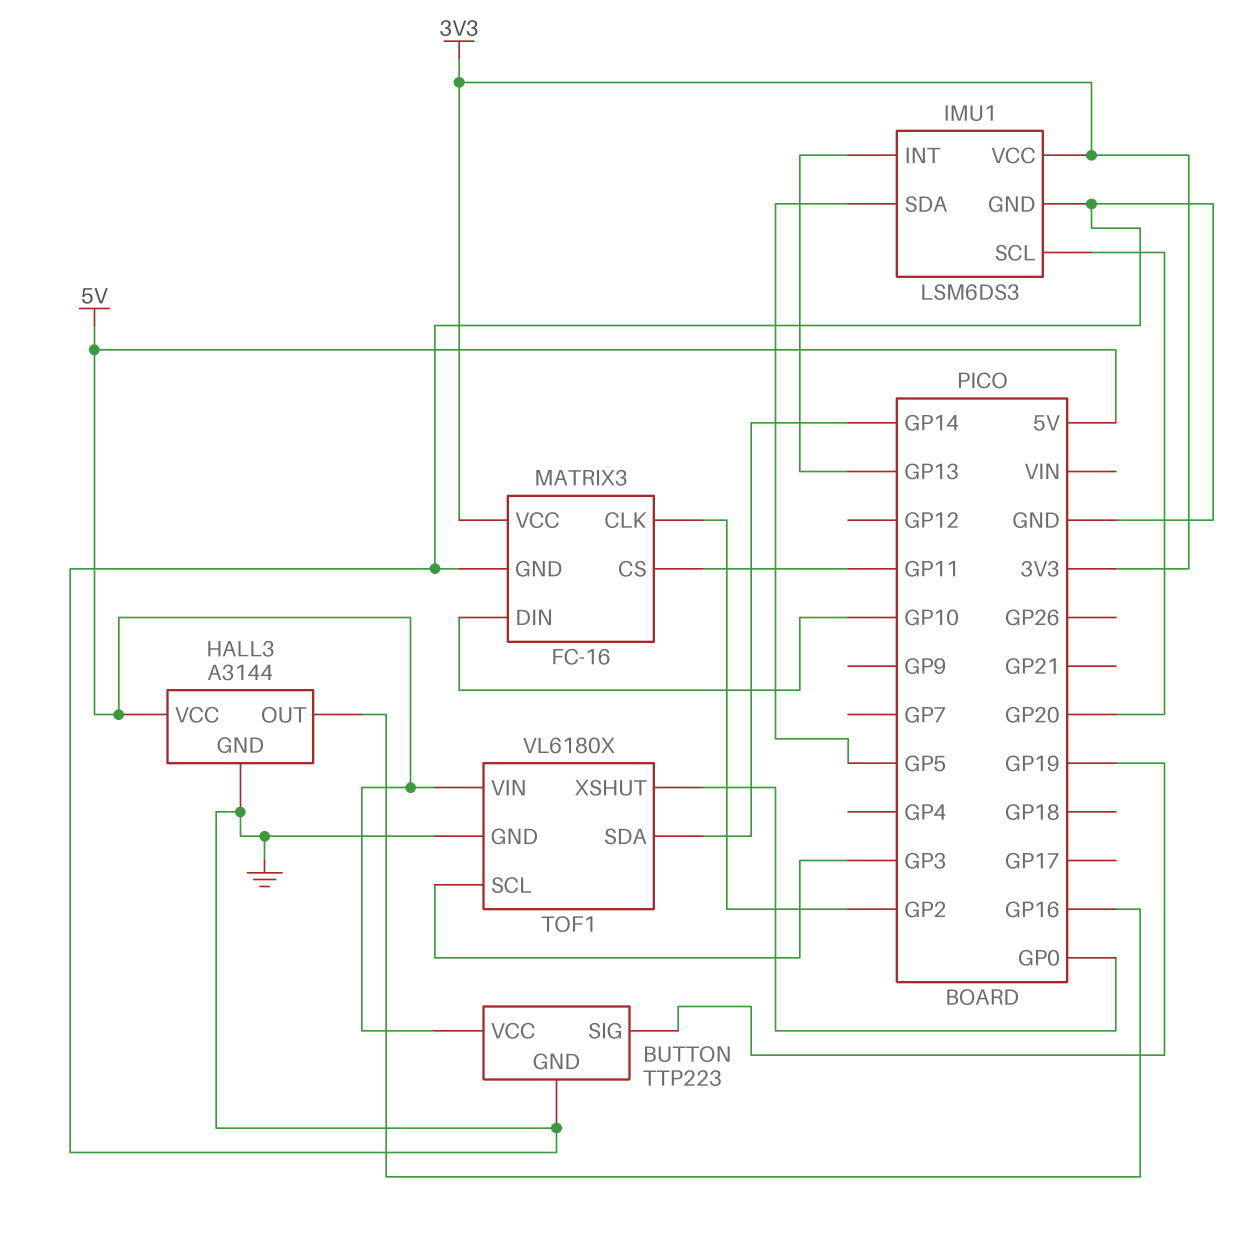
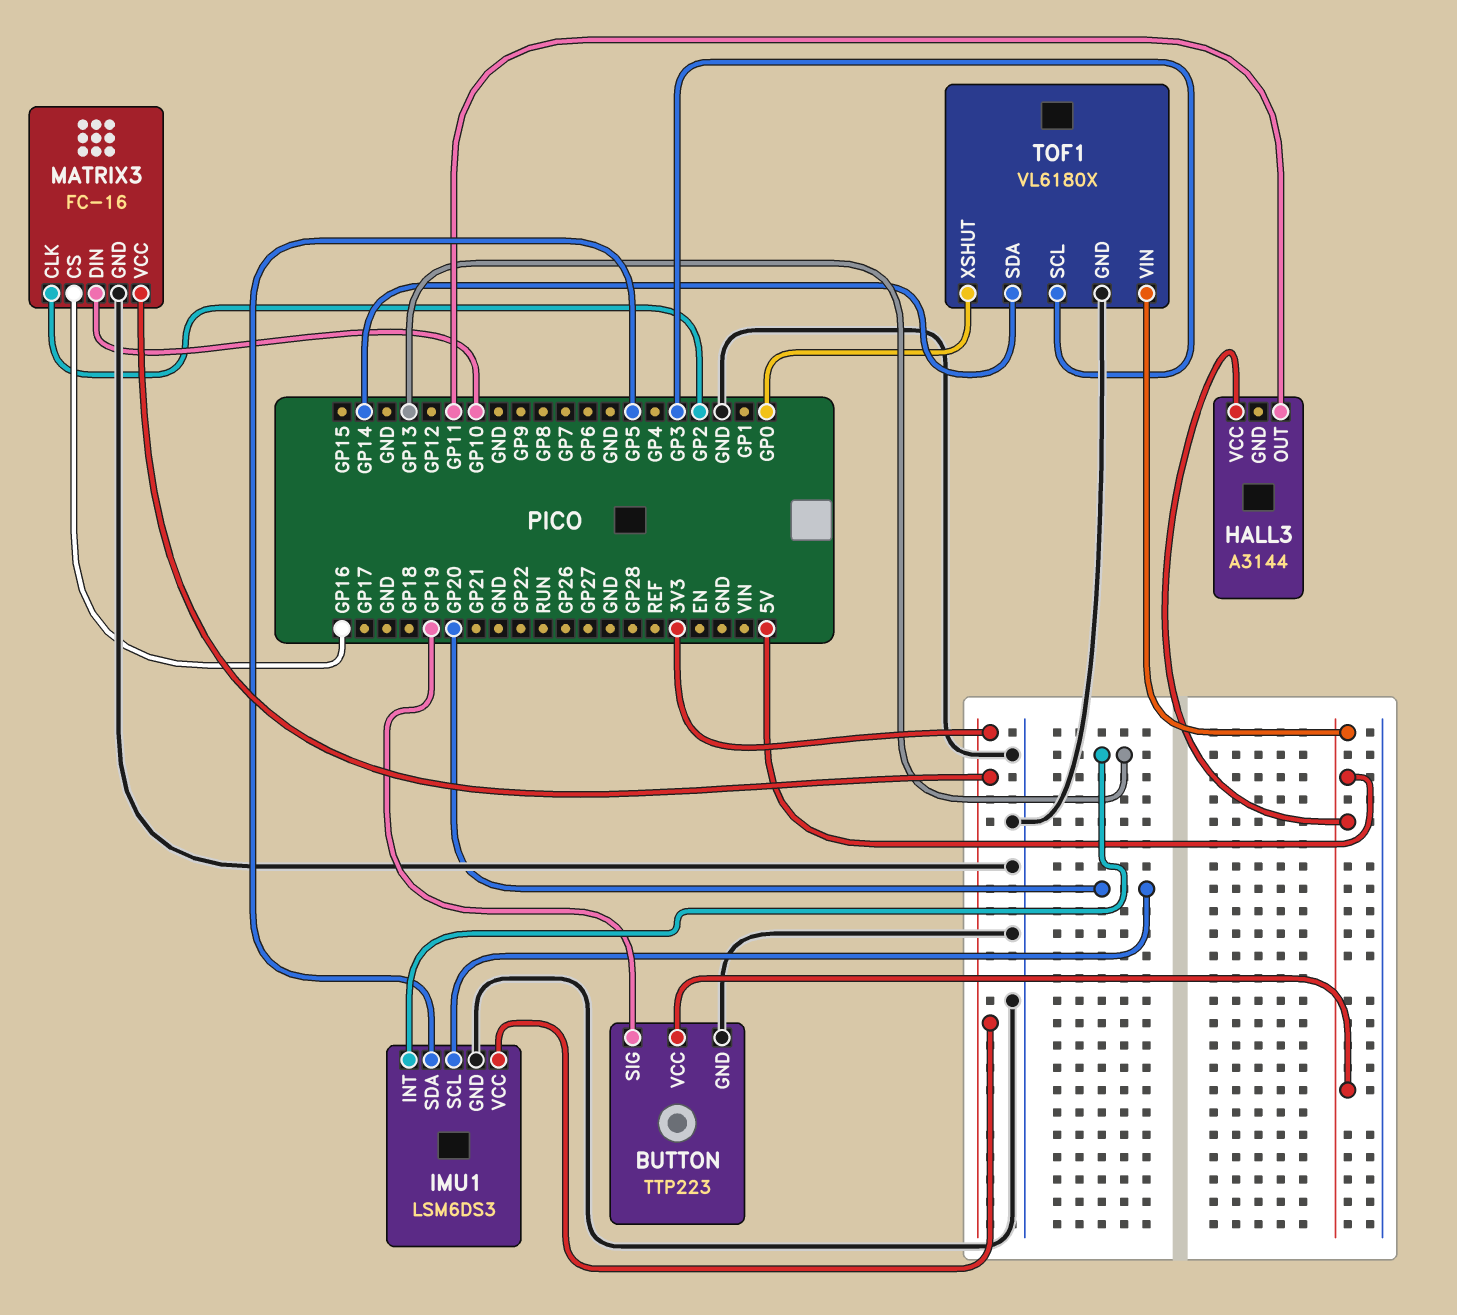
HALL3 pin GND: GND -> none
HALL3 pin OUT: GP16 -> GP11
MATRIX3 pin CS: GP11 -> GP16

